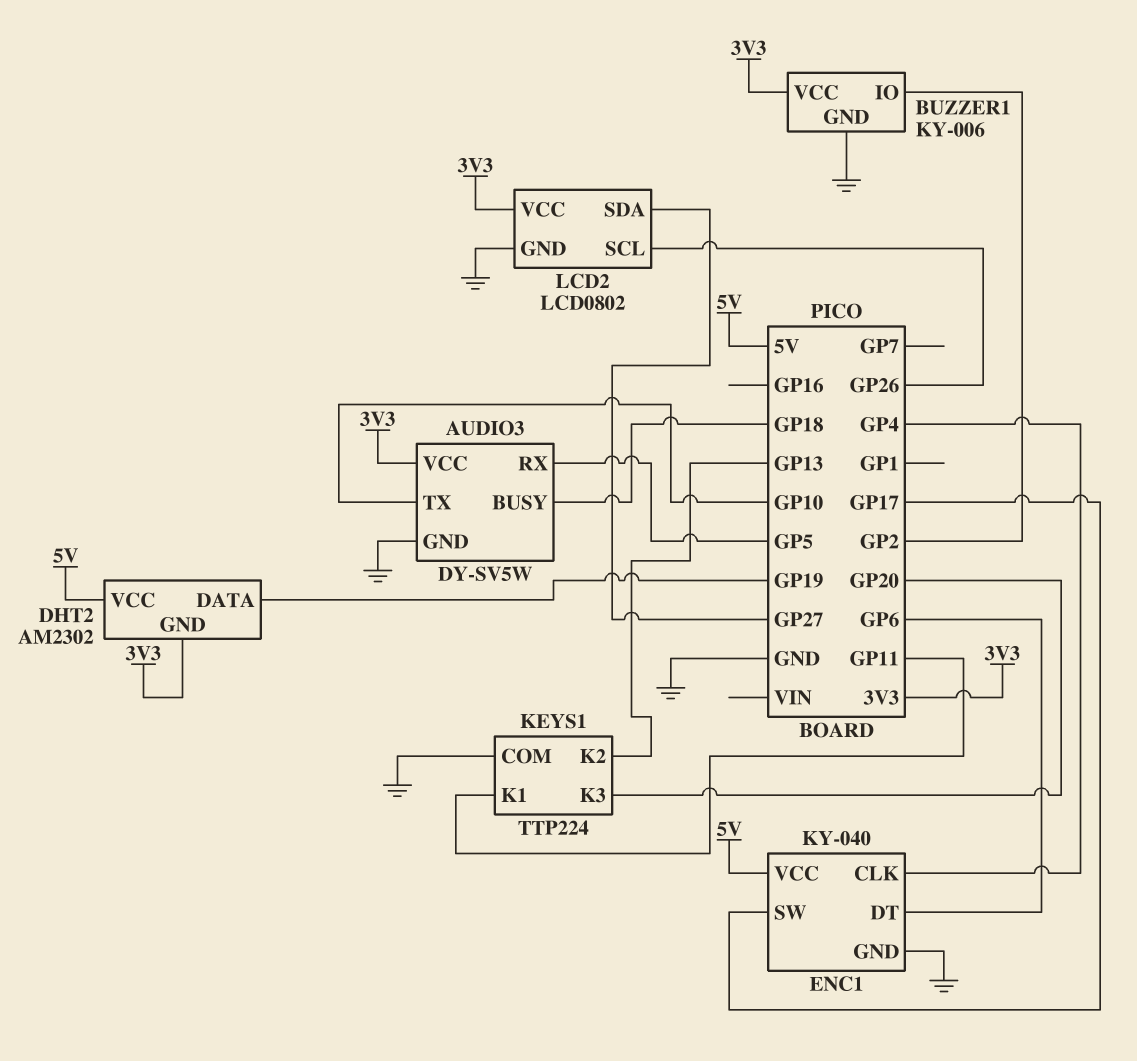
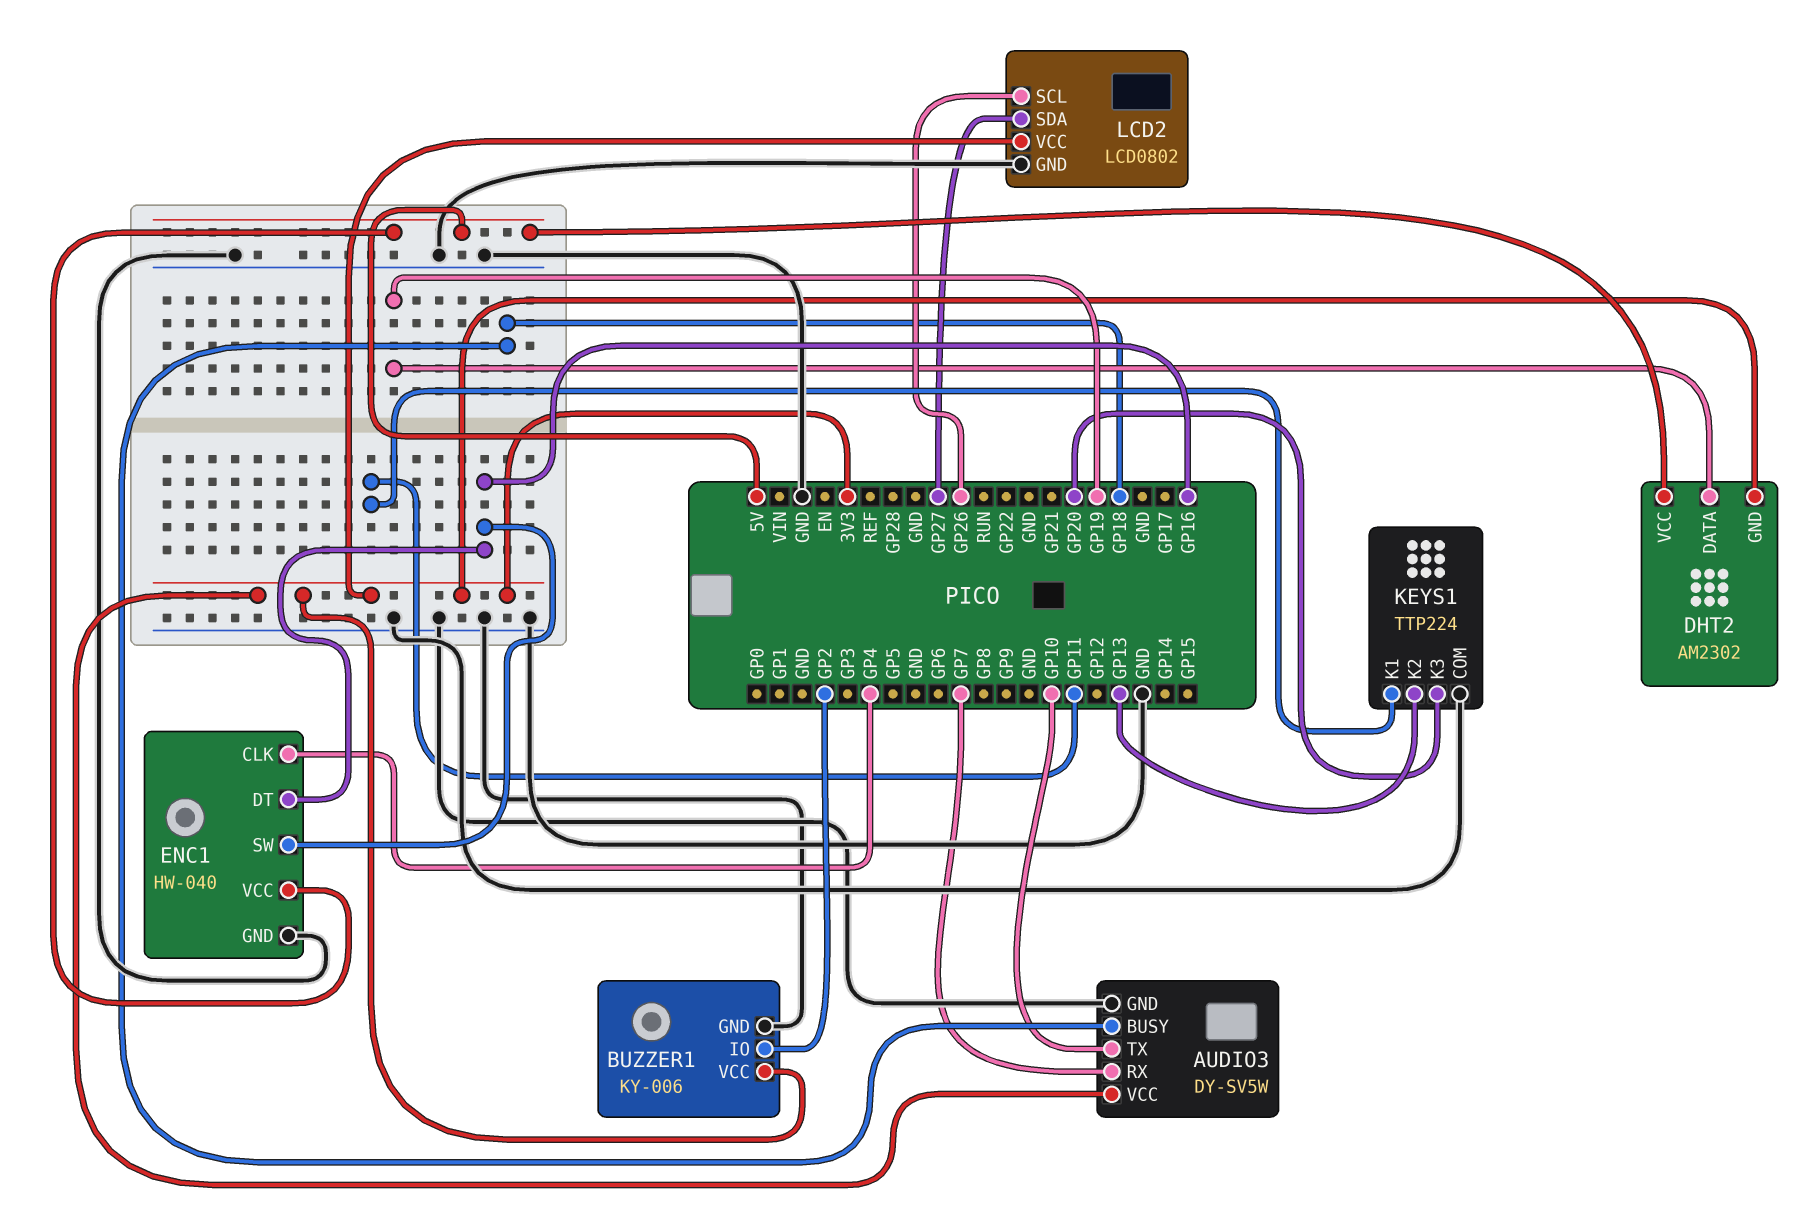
AUDIO3 pin RX: GP5 -> GP7
ENC1: KY-040 -> HW-040
ENC1 pin DT: GP6 -> GP16
ENC1 pin SW: GP17 -> GP16

